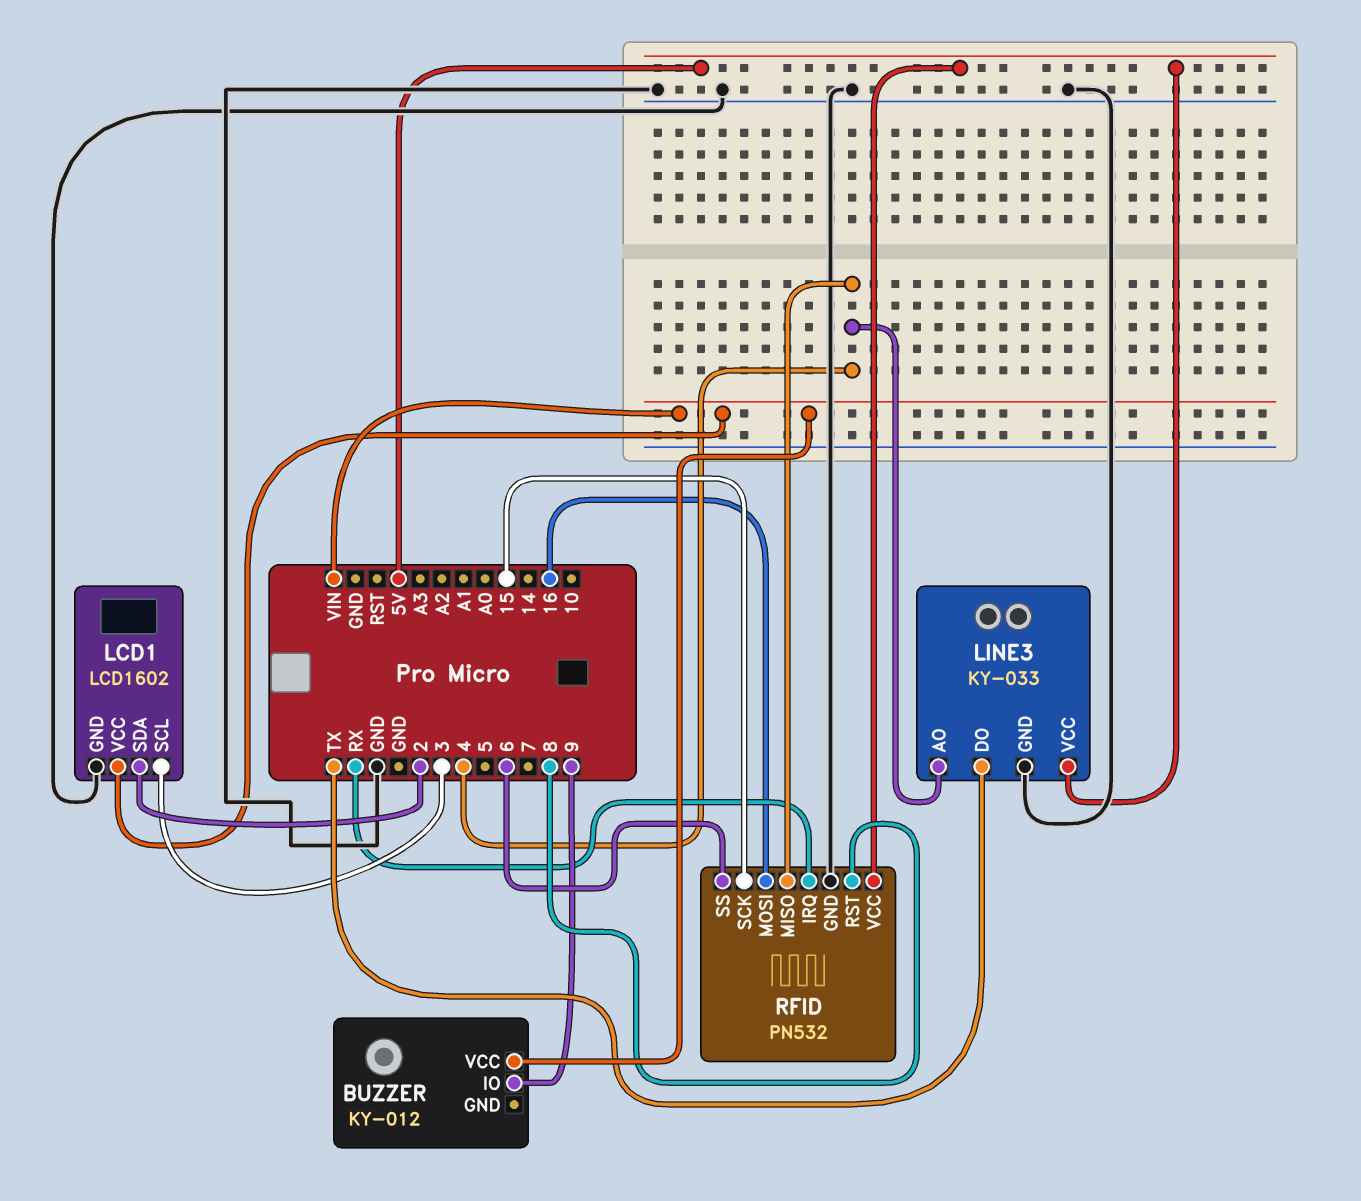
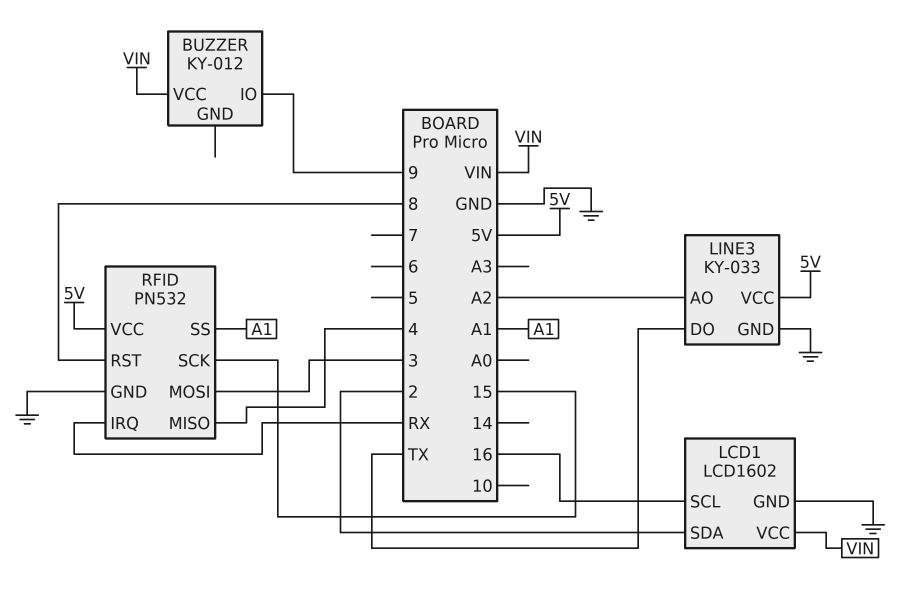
LCD1 pin SCL: 3 -> 16
LINE3 pin AO: 4 -> A2
RFID pin MOSI: 16 -> 3
RFID pin SS: 6 -> A1

